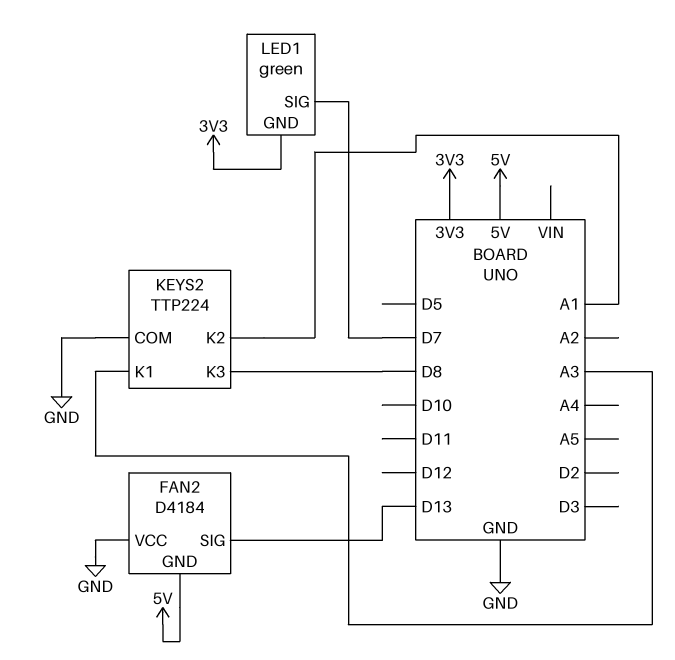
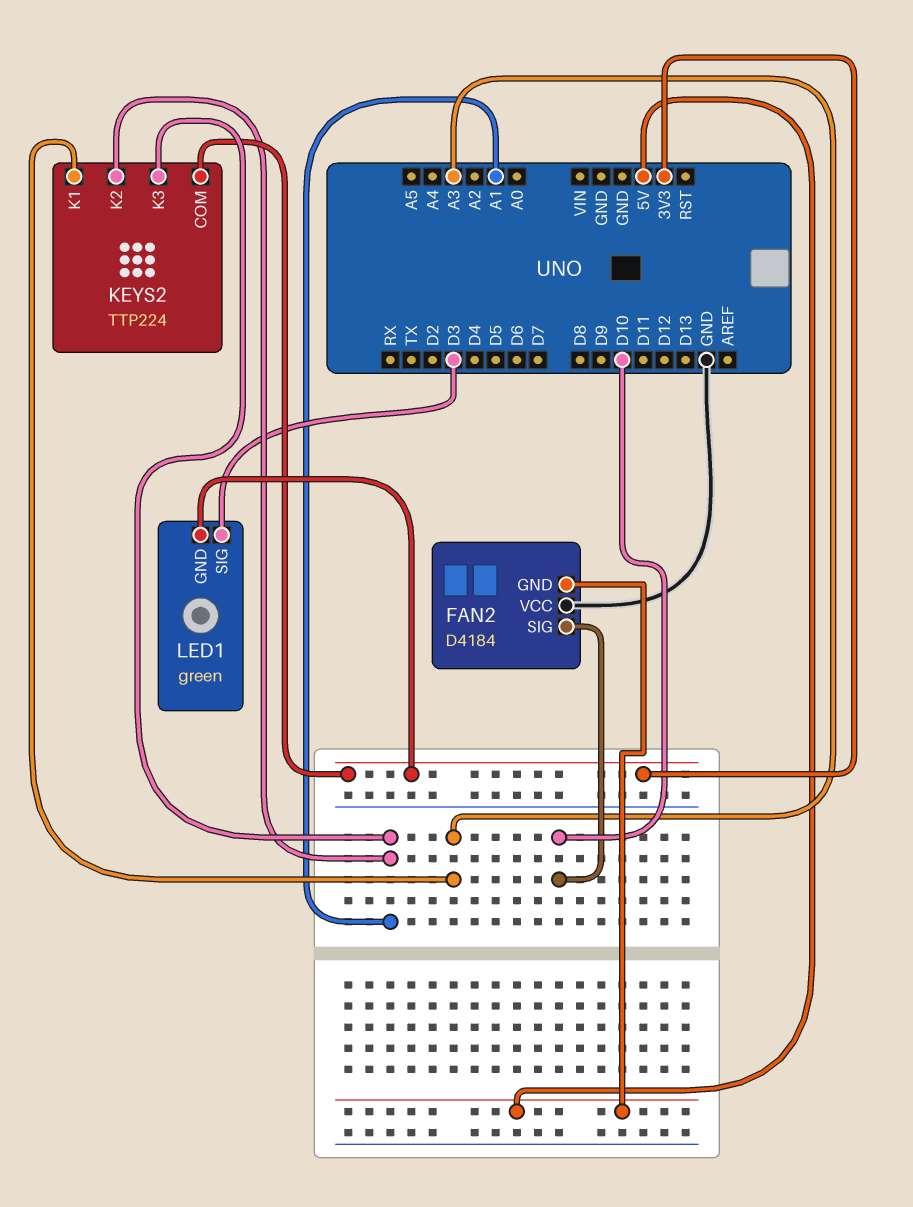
FAN2 pin SIG: D13 -> D10
KEYS2 pin COM: GND -> 3V3
KEYS2 pin K3: D8 -> A1
LED1 pin SIG: D7 -> D3

